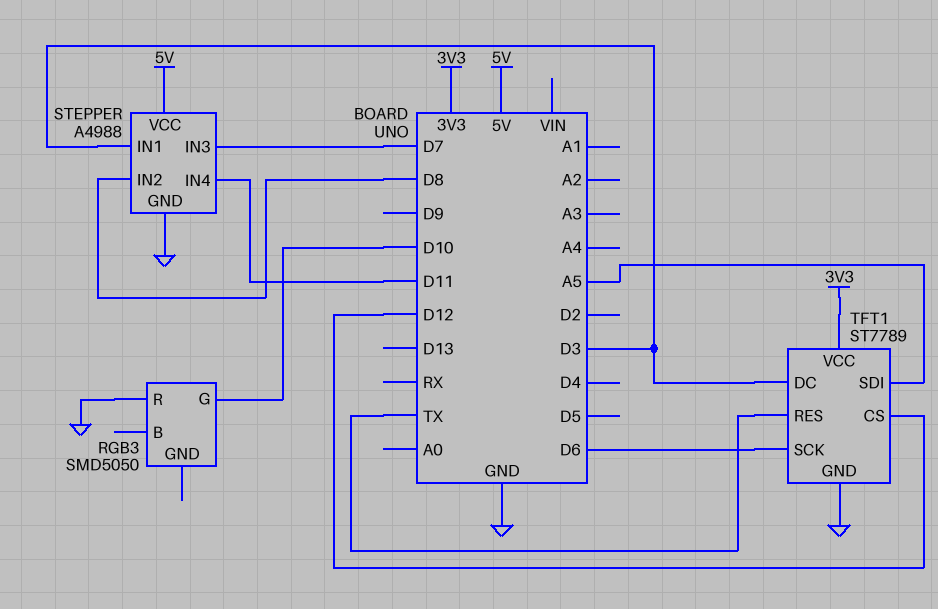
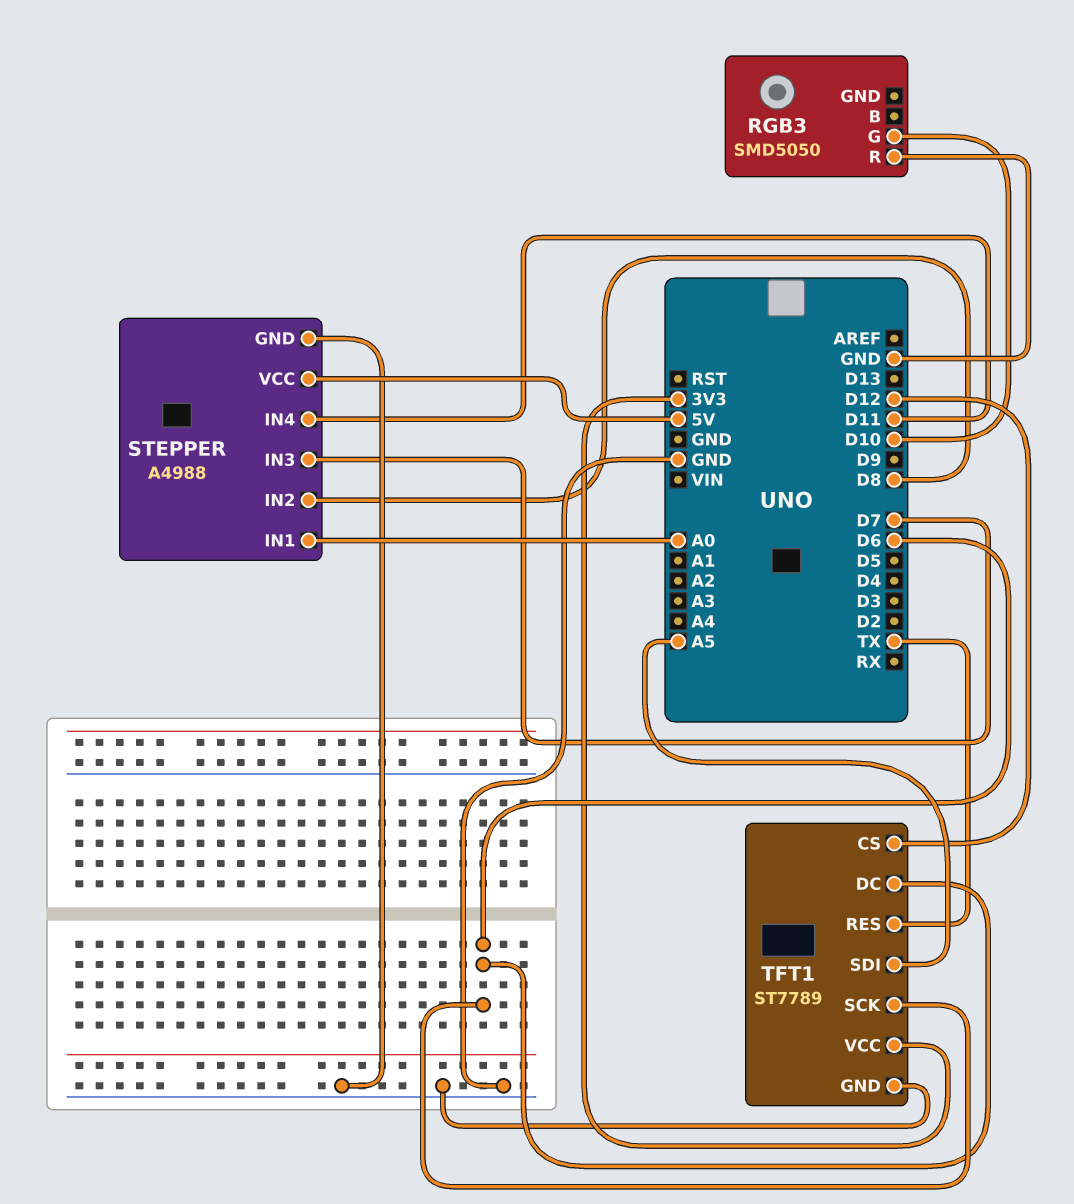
STEPPER pin IN1: D3 -> A0
TFT1 pin DC: D3 -> D6

